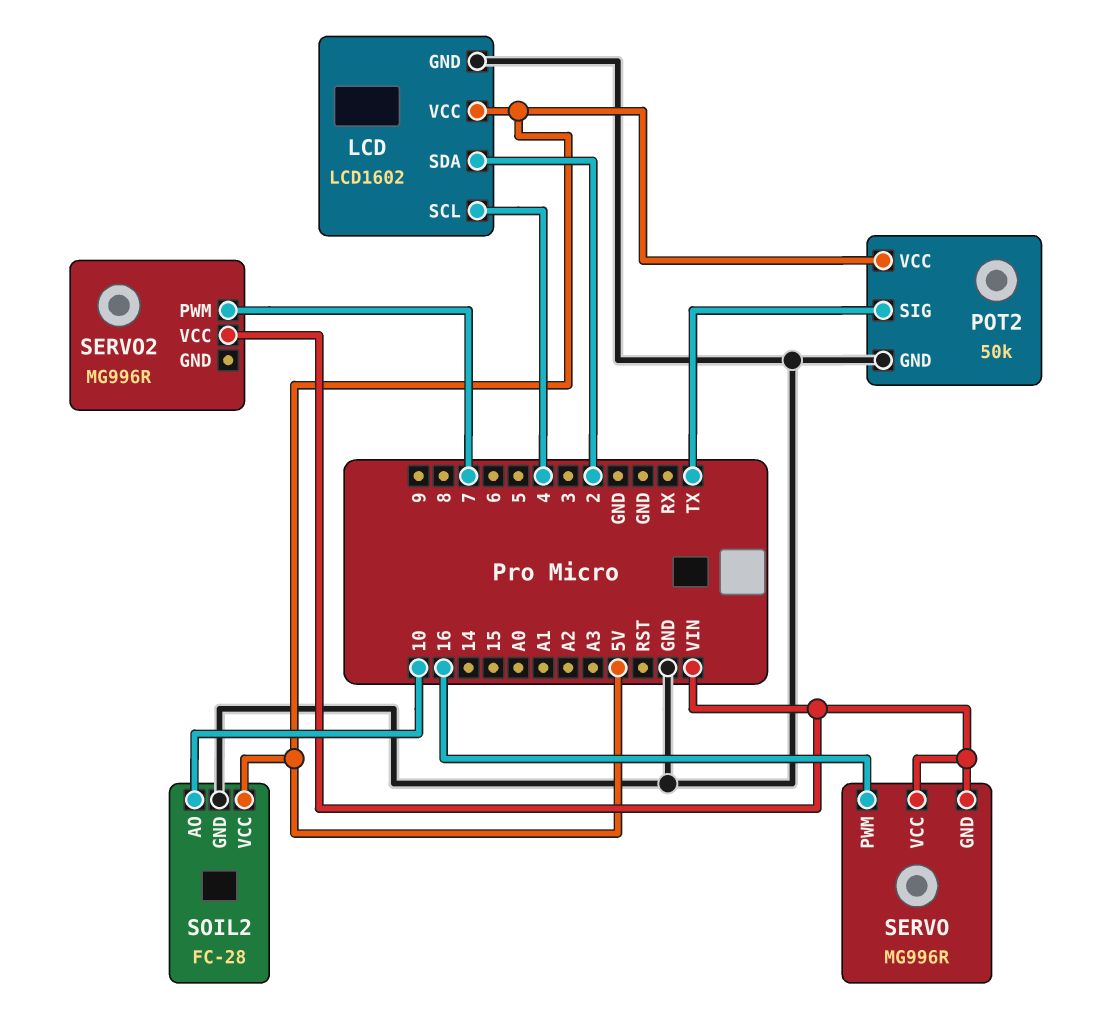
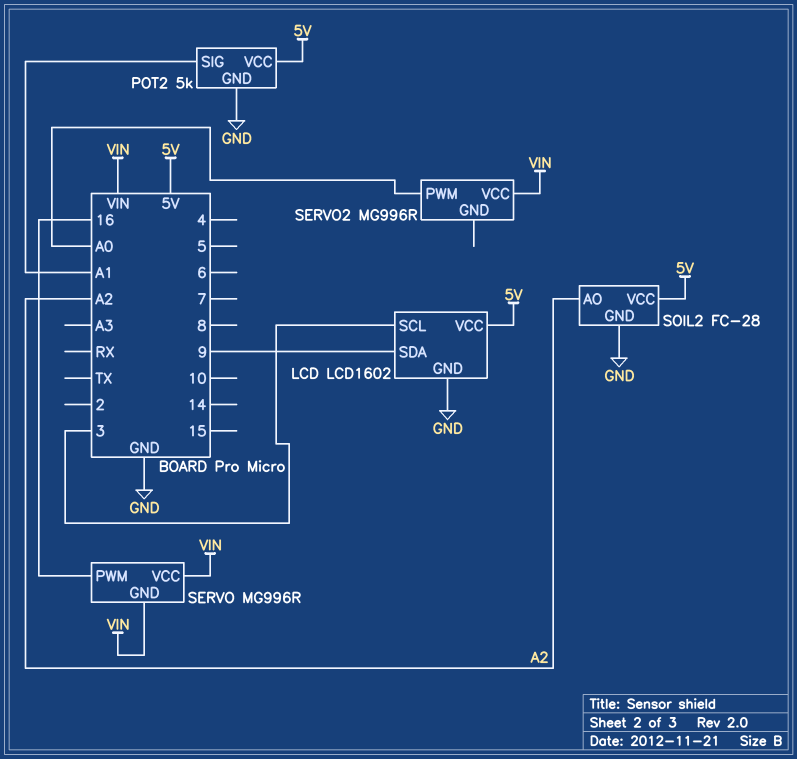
LCD pin SCL: 4 -> 3
LCD pin SDA: 2 -> 9
POT2: 50k -> 5k
POT2 pin SIG: TX -> A1
SERVO2 pin PWM: 7 -> A0
SOIL2 pin AO: 10 -> A2

